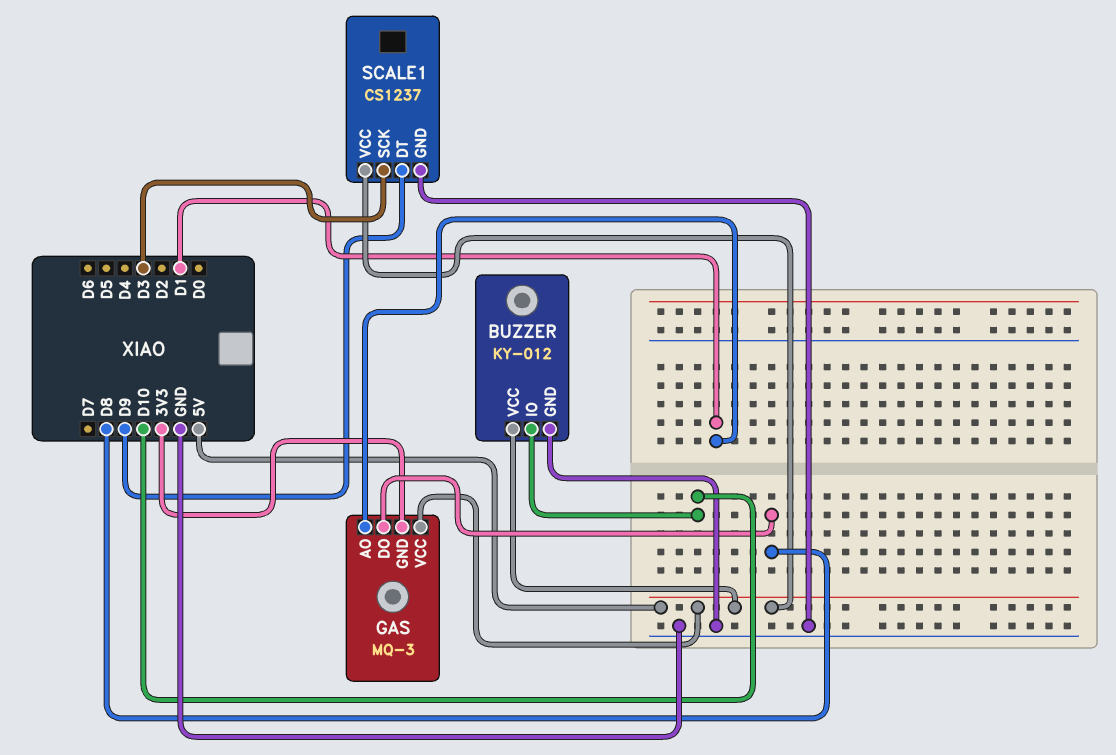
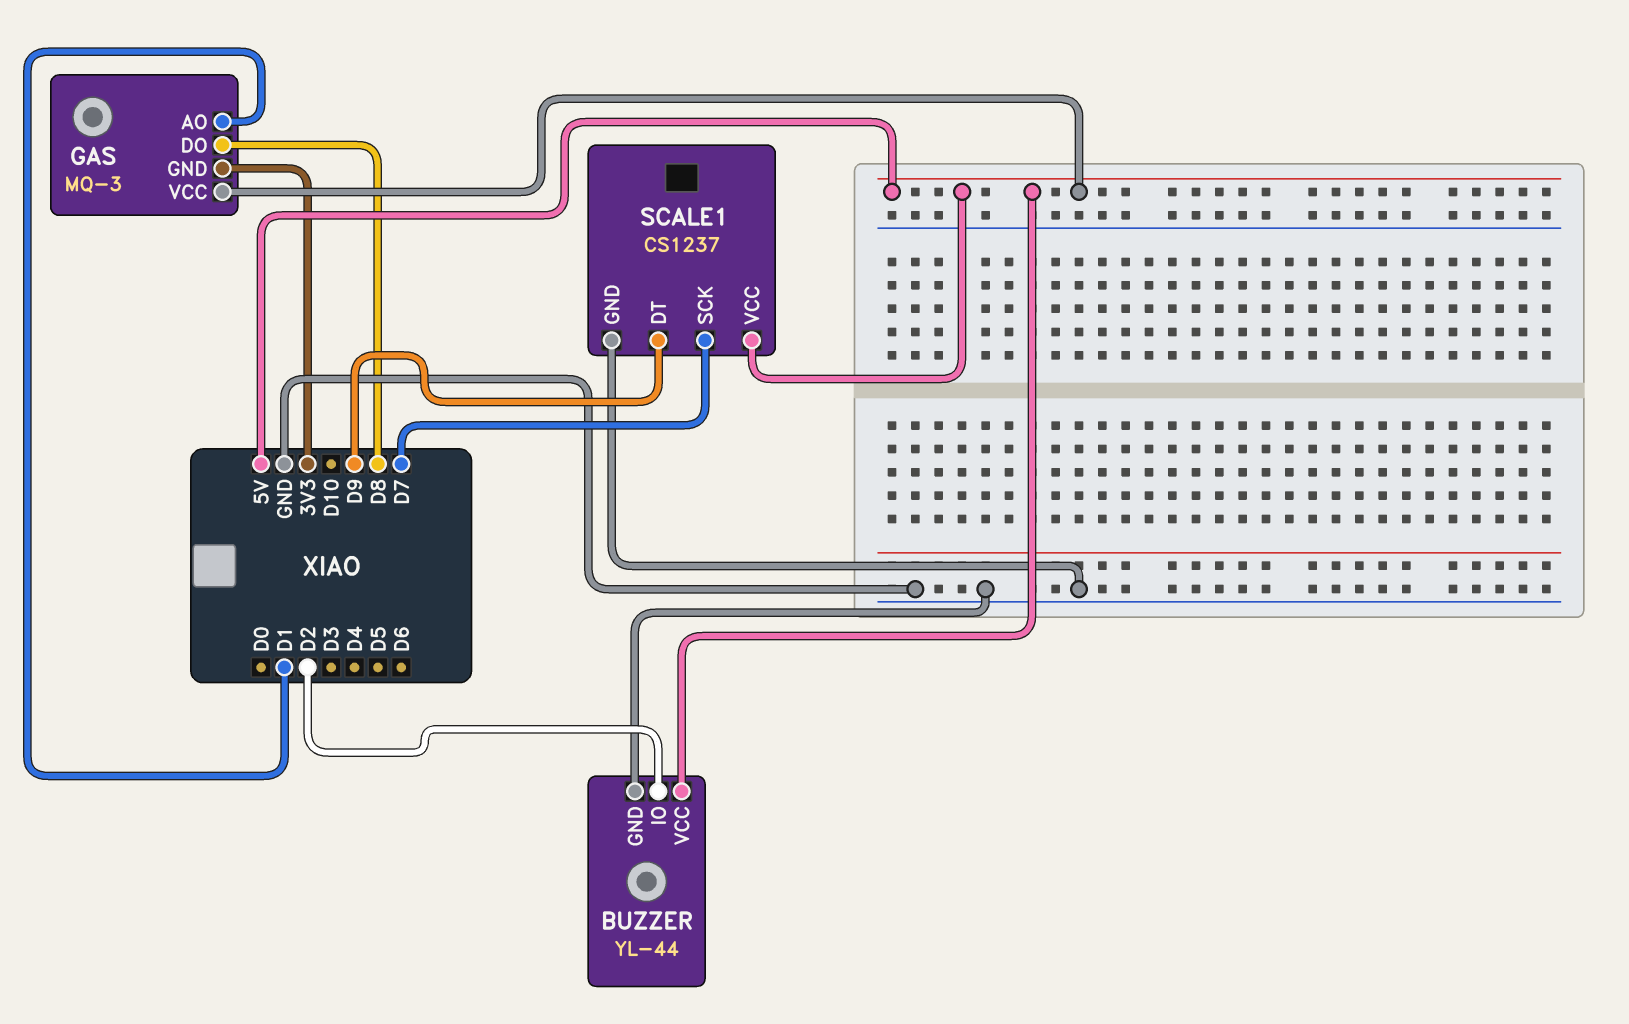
BUZZER: KY-012 -> YL-44
BUZZER pin IO: D10 -> D2
SCALE1 pin SCK: D3 -> D7

